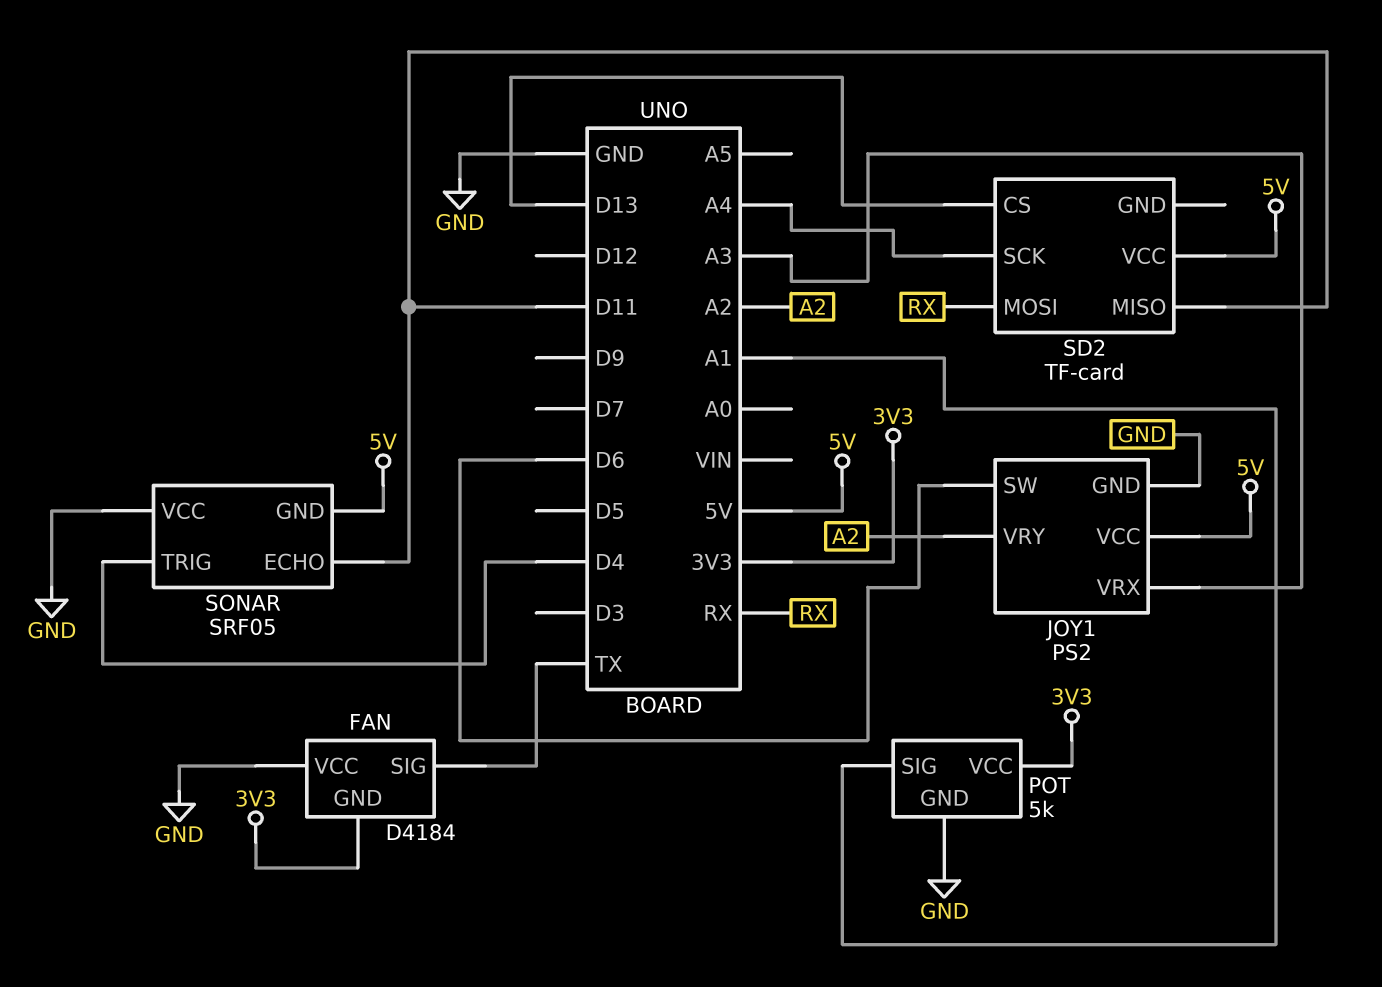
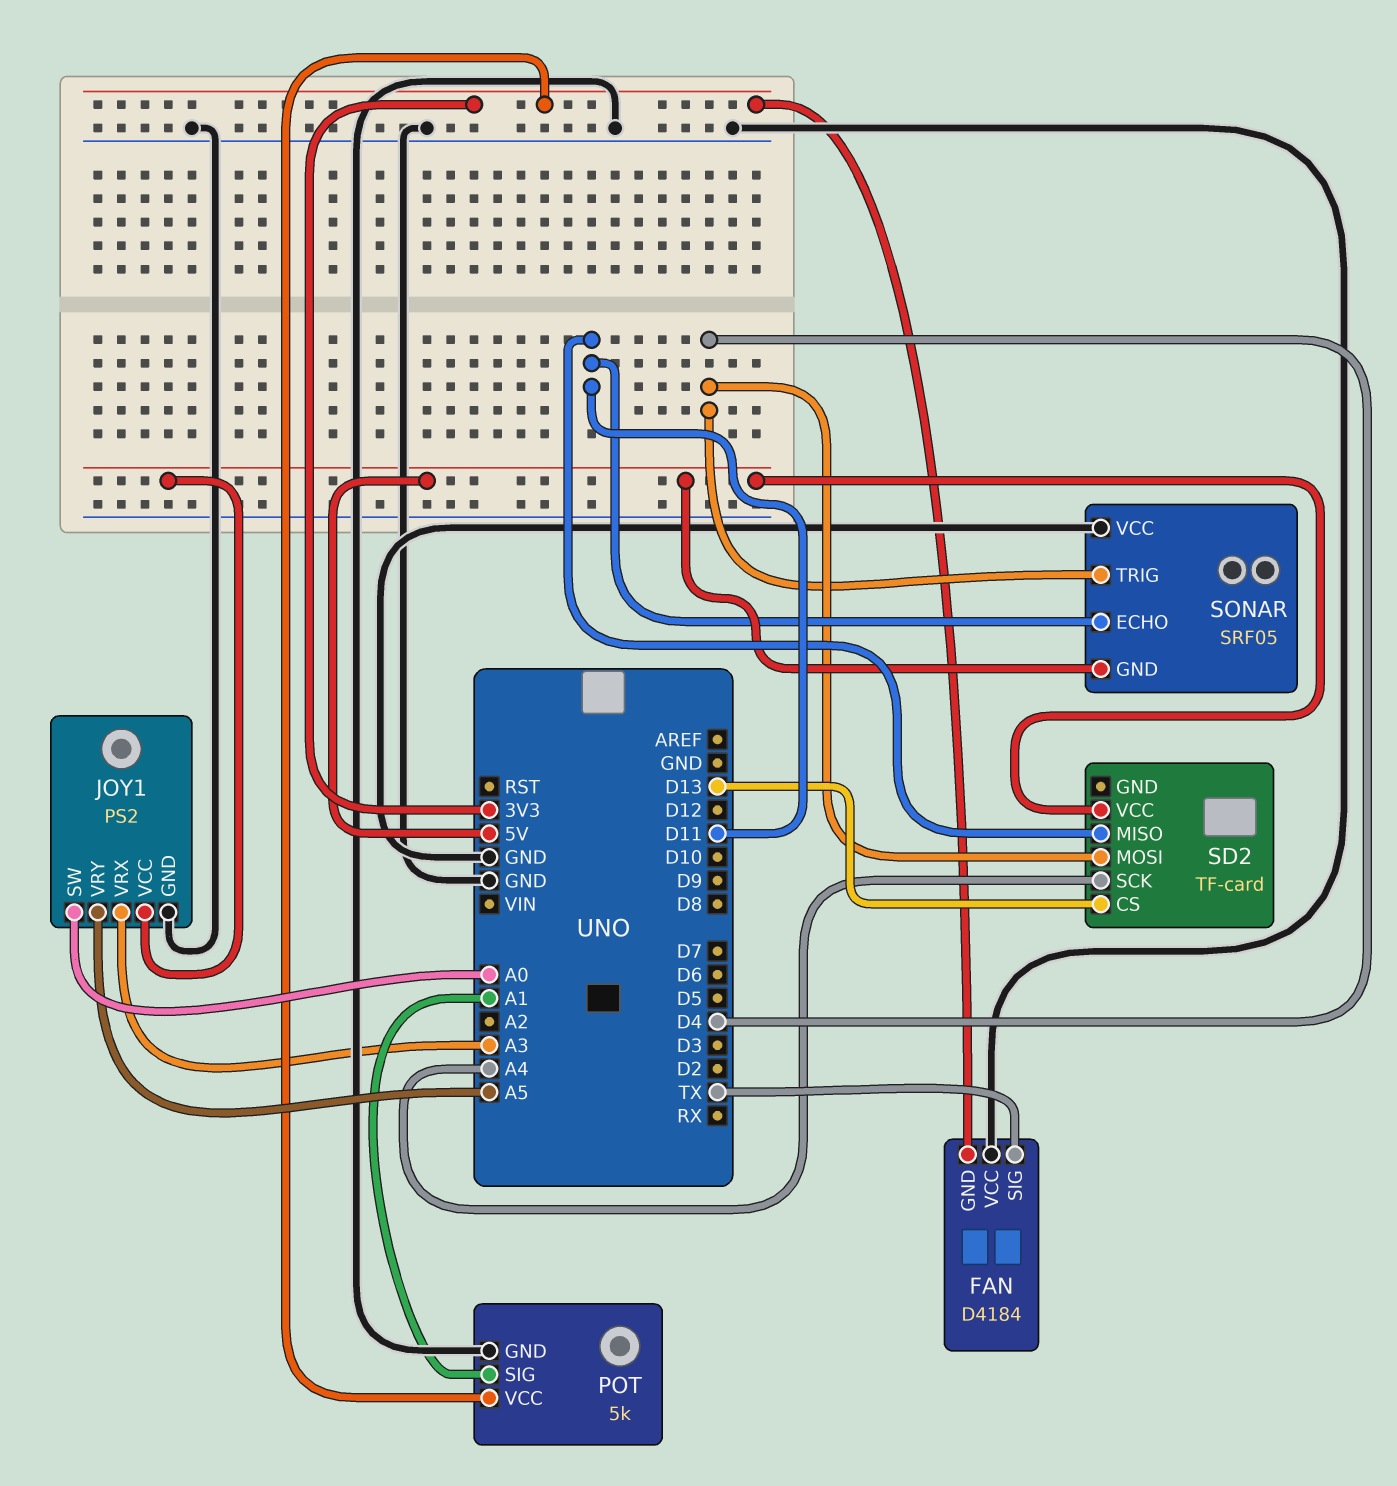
JOY1 pin SW: D6 -> A0
JOY1 pin VRY: A2 -> A5
SD2 pin MOSI: RX -> D4

